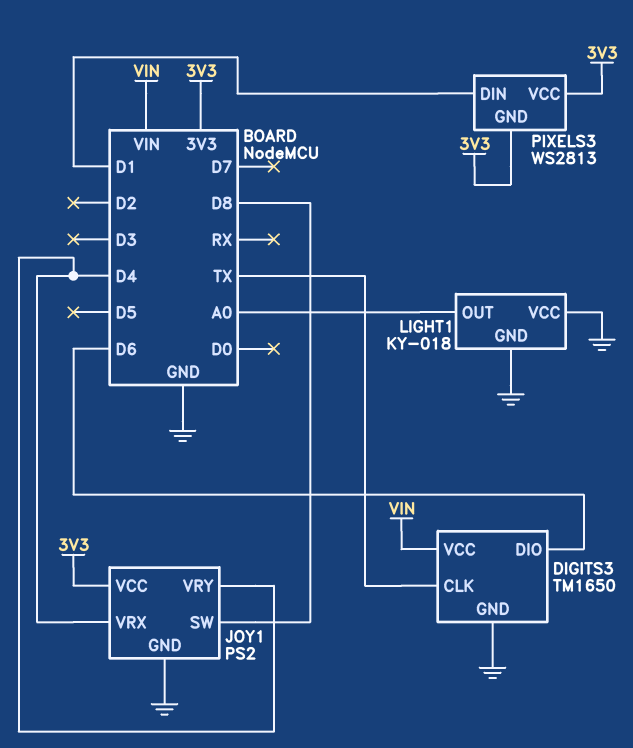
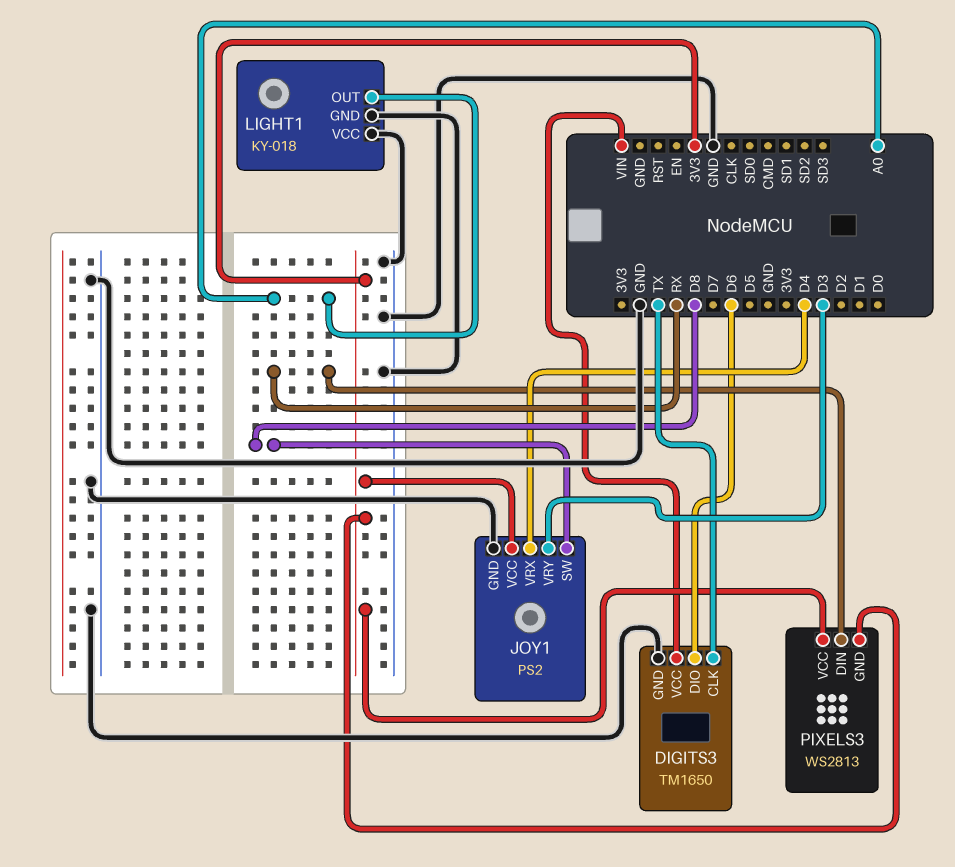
JOY1 pin VRY: D4 -> D3
PIXELS3 pin DIN: D1 -> RX

